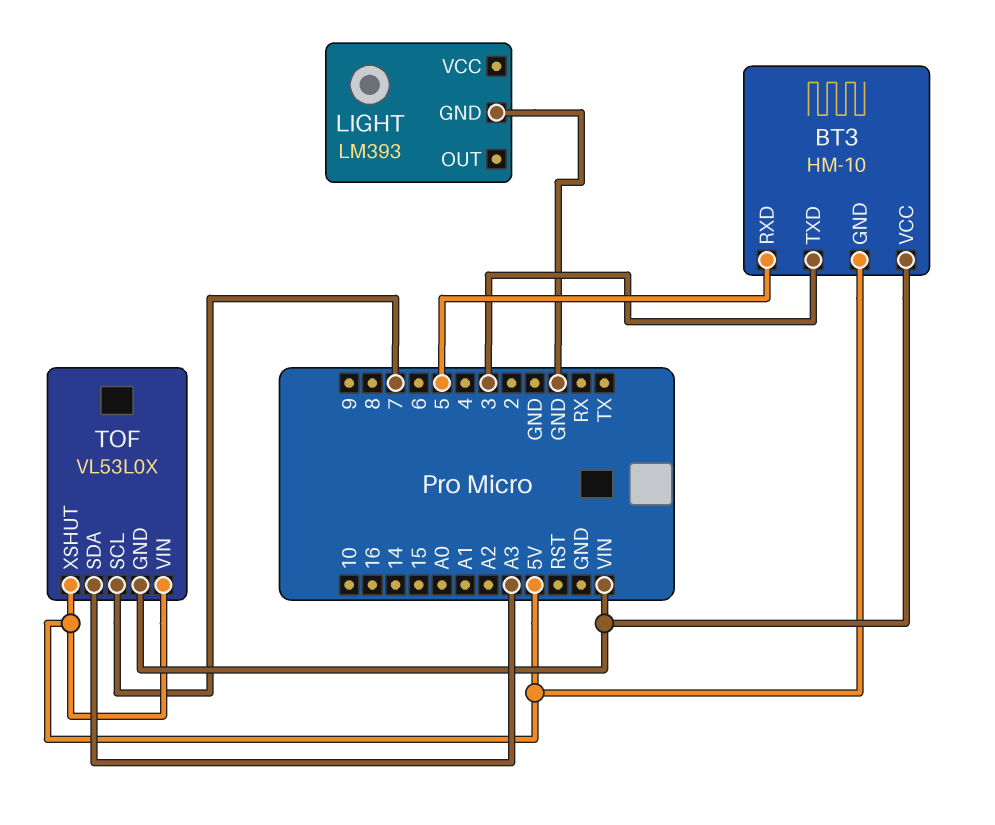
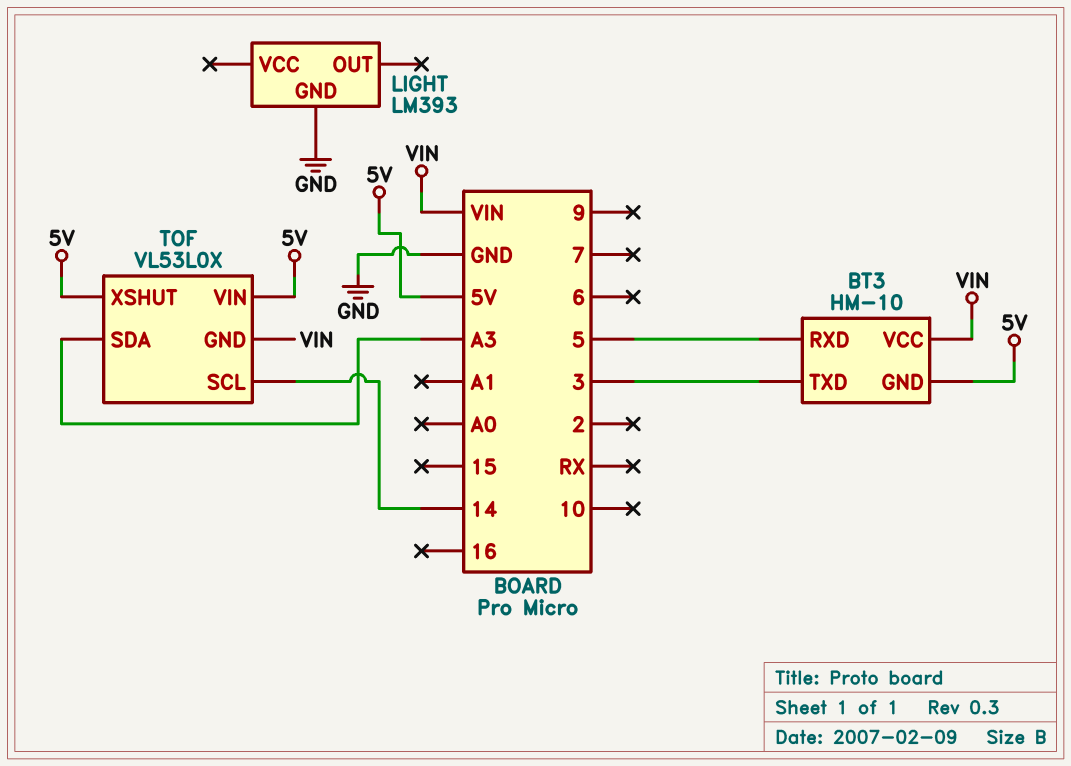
TOF pin SCL: 7 -> 14

